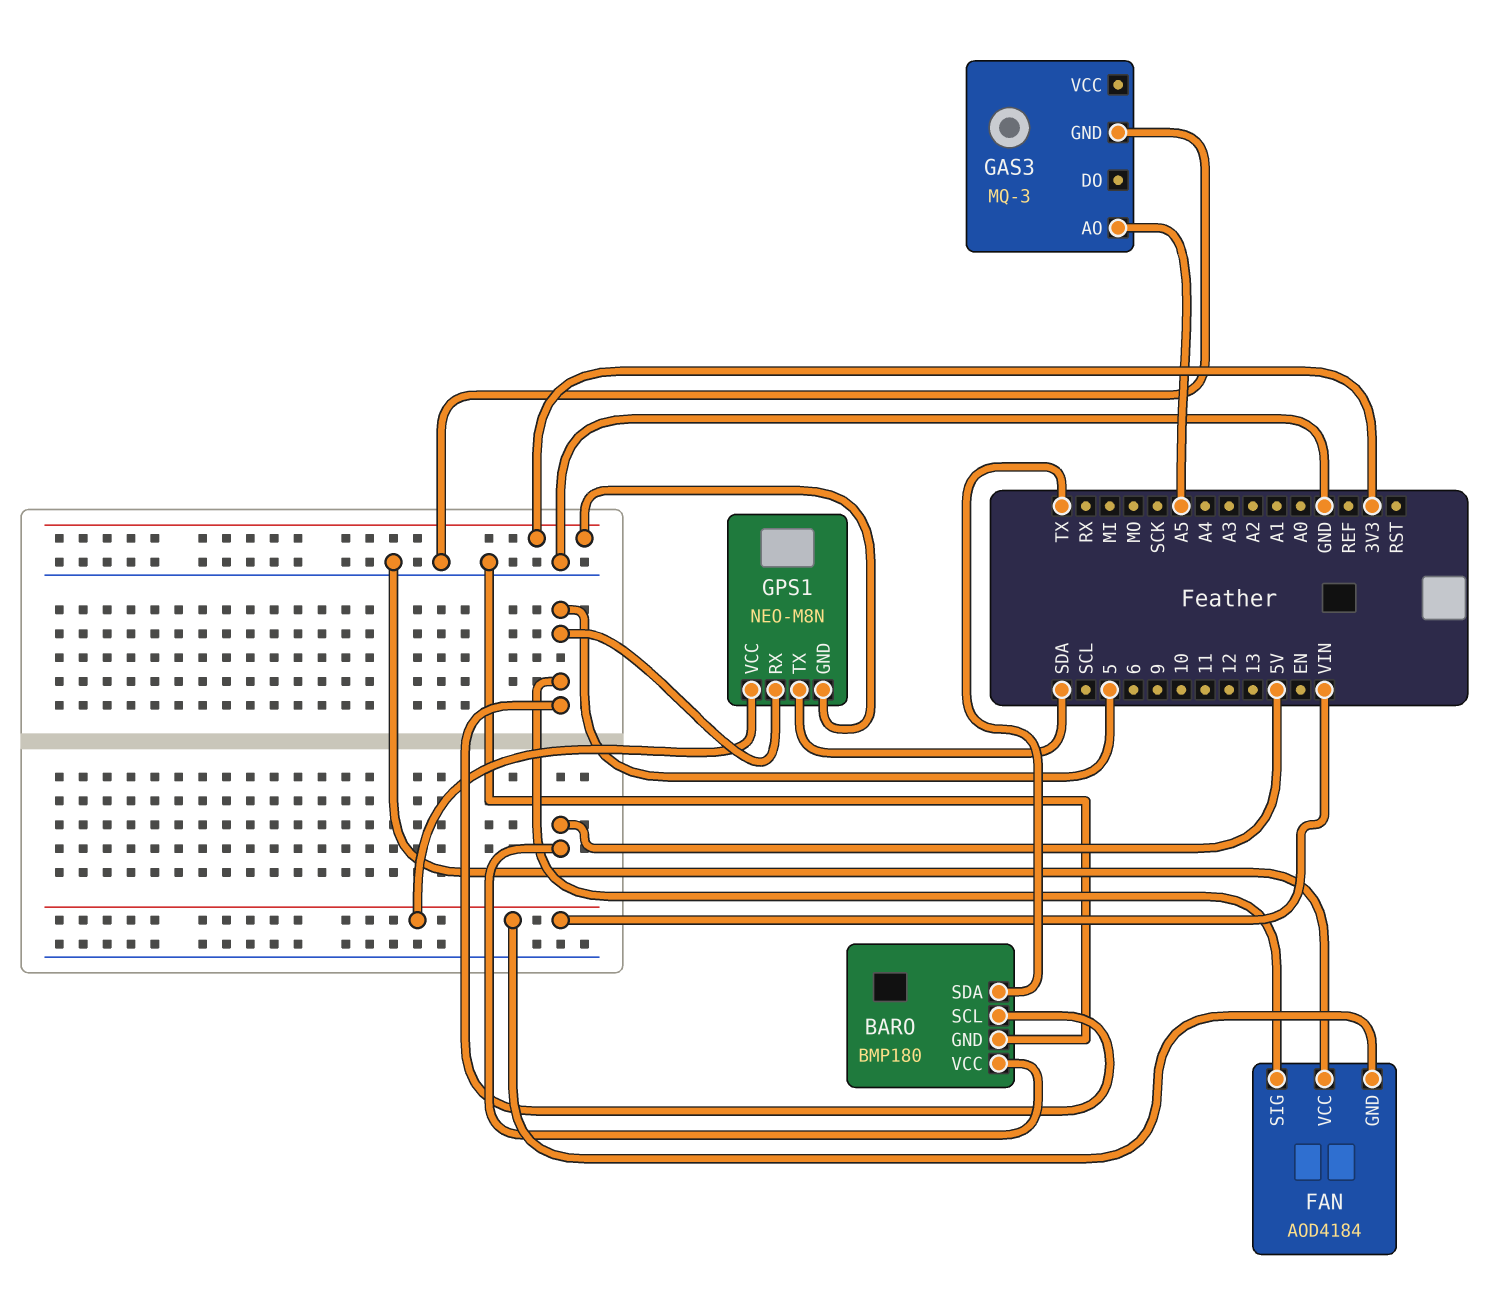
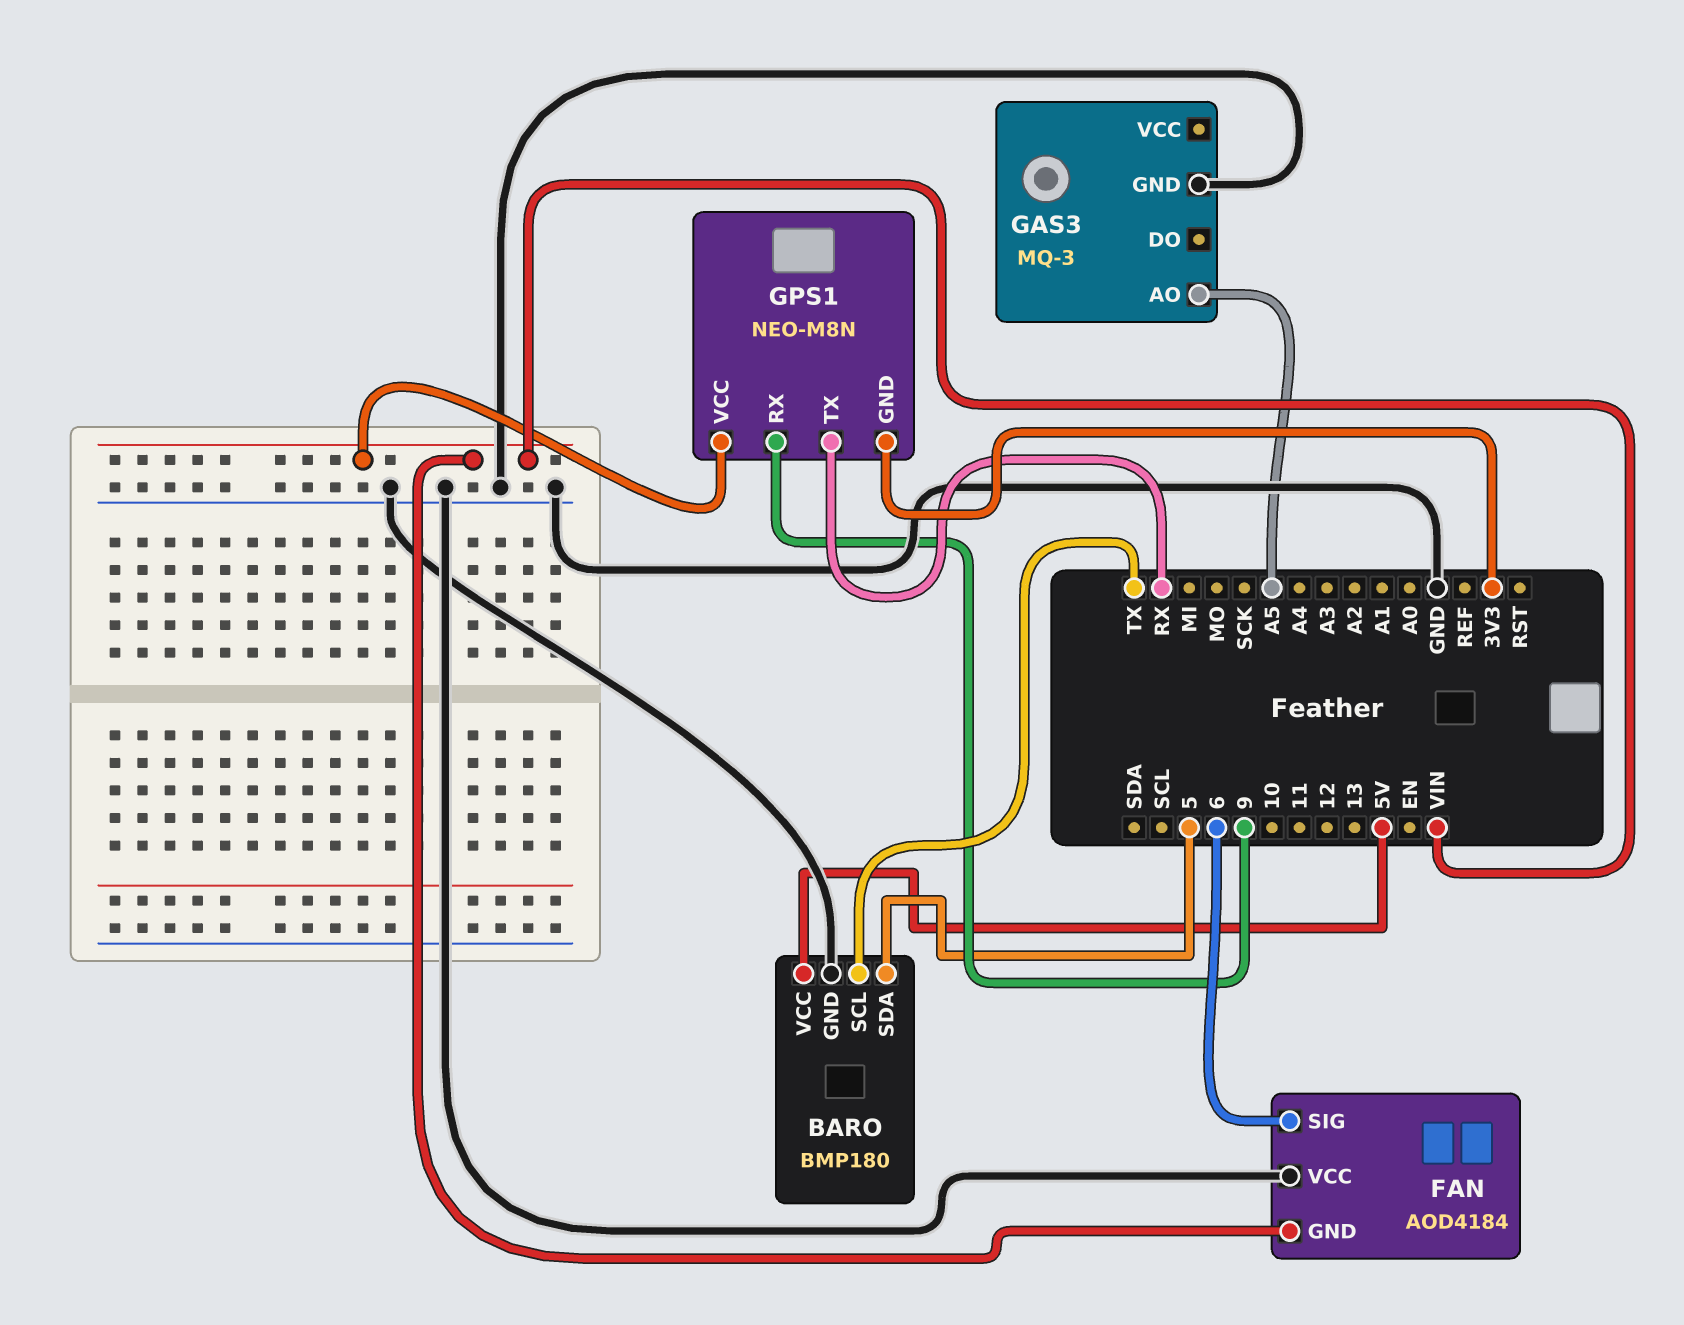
BARO pin SCL: 5 -> TX
BARO pin SDA: TX -> 5
FAN pin SIG: 5 -> 6
GPS1 pin RX: 5 -> 9
GPS1 pin TX: SDA -> RX

